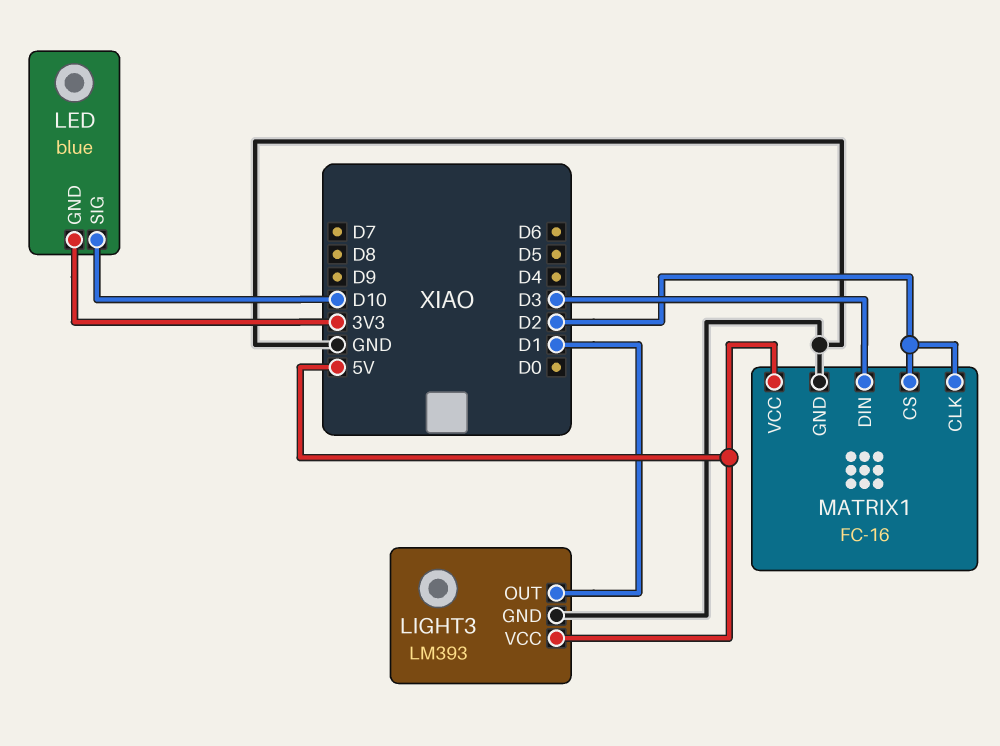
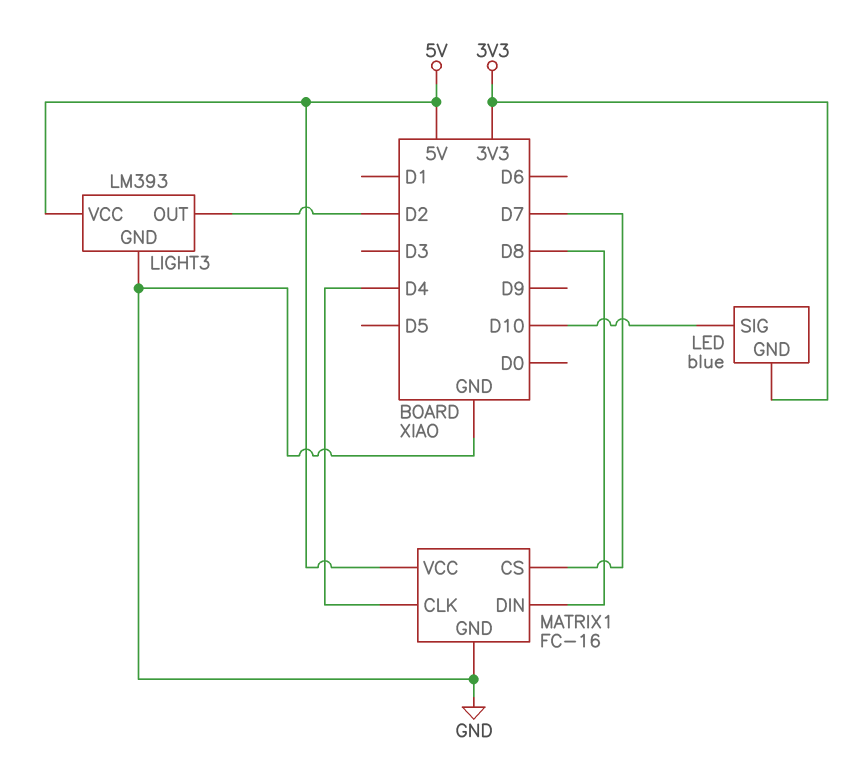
LIGHT3 pin OUT: D1 -> D2
MATRIX1 pin CLK: D2 -> D4
MATRIX1 pin CS: D2 -> D7
MATRIX1 pin DIN: D3 -> D8

